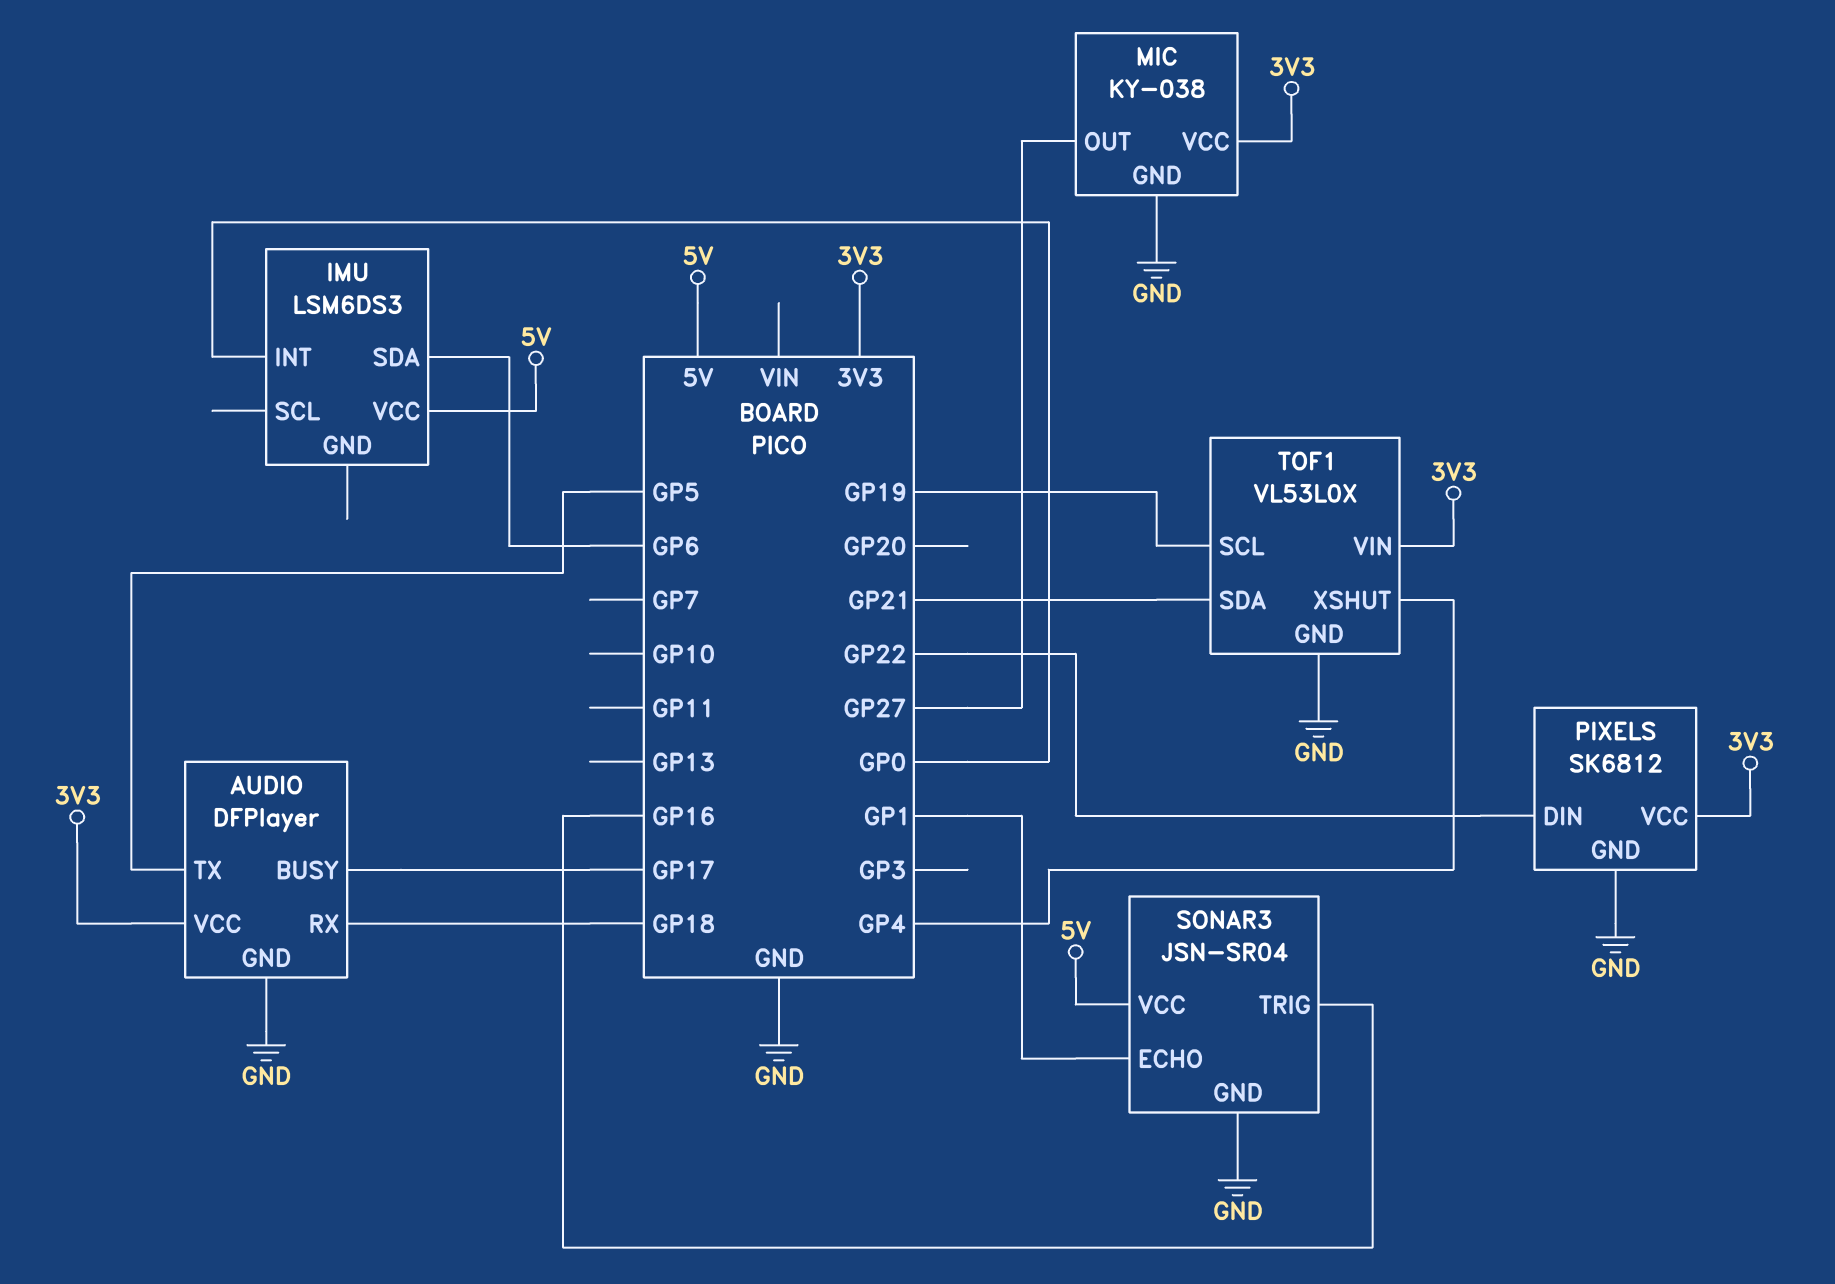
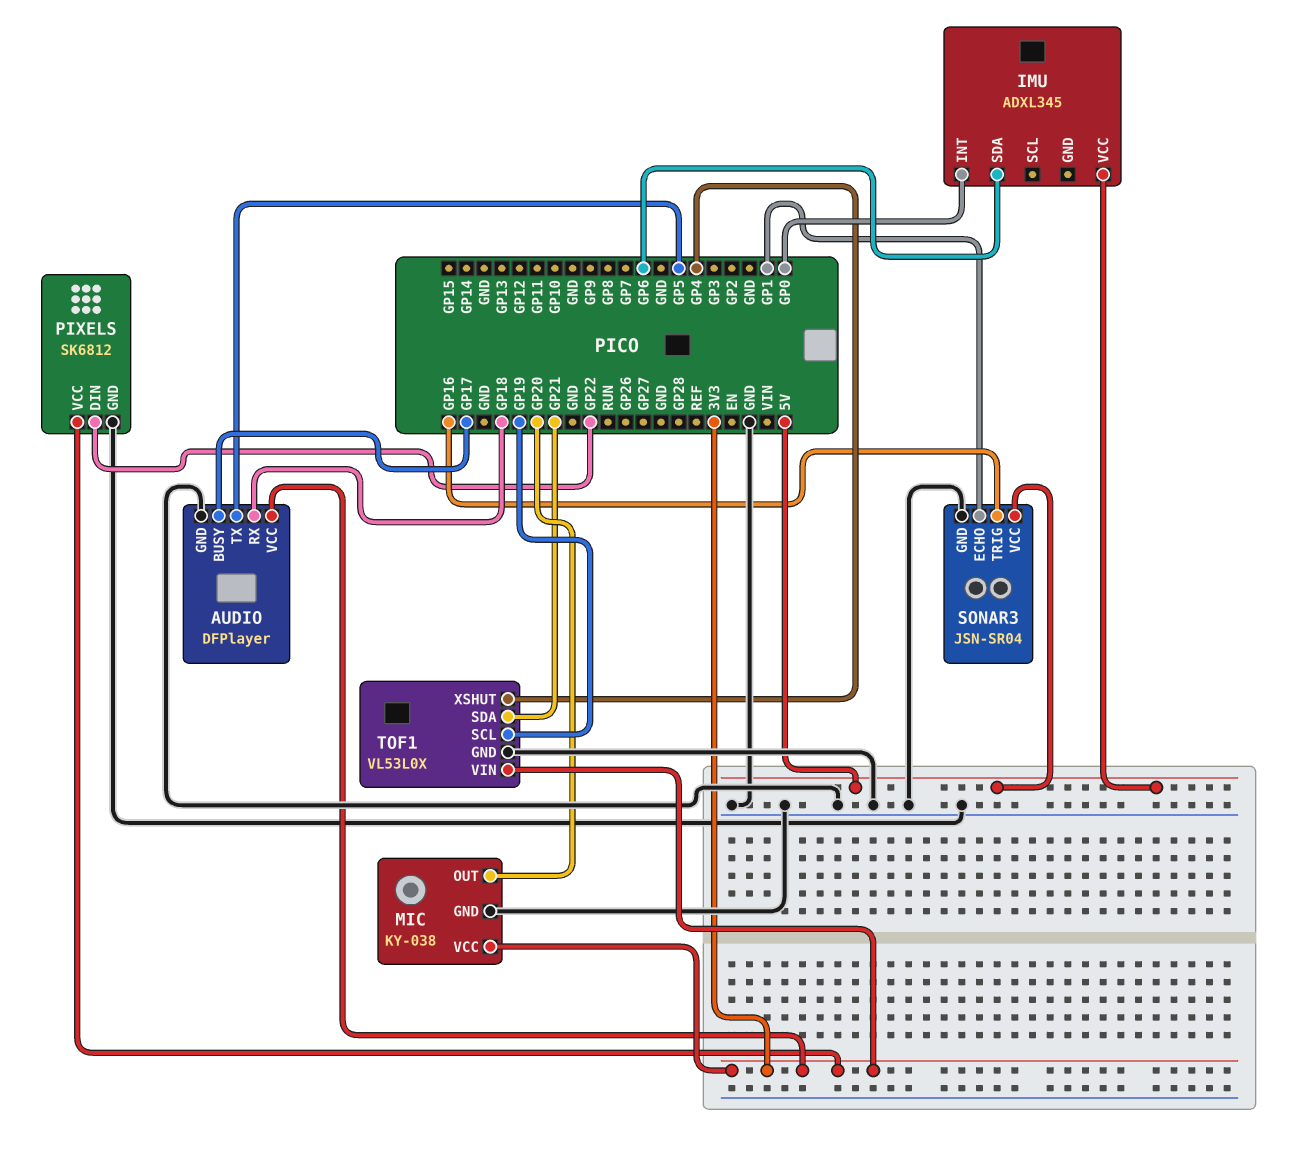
IMU: LSM6DS3 -> ADXL345
MIC pin OUT: GP27 -> GP20

